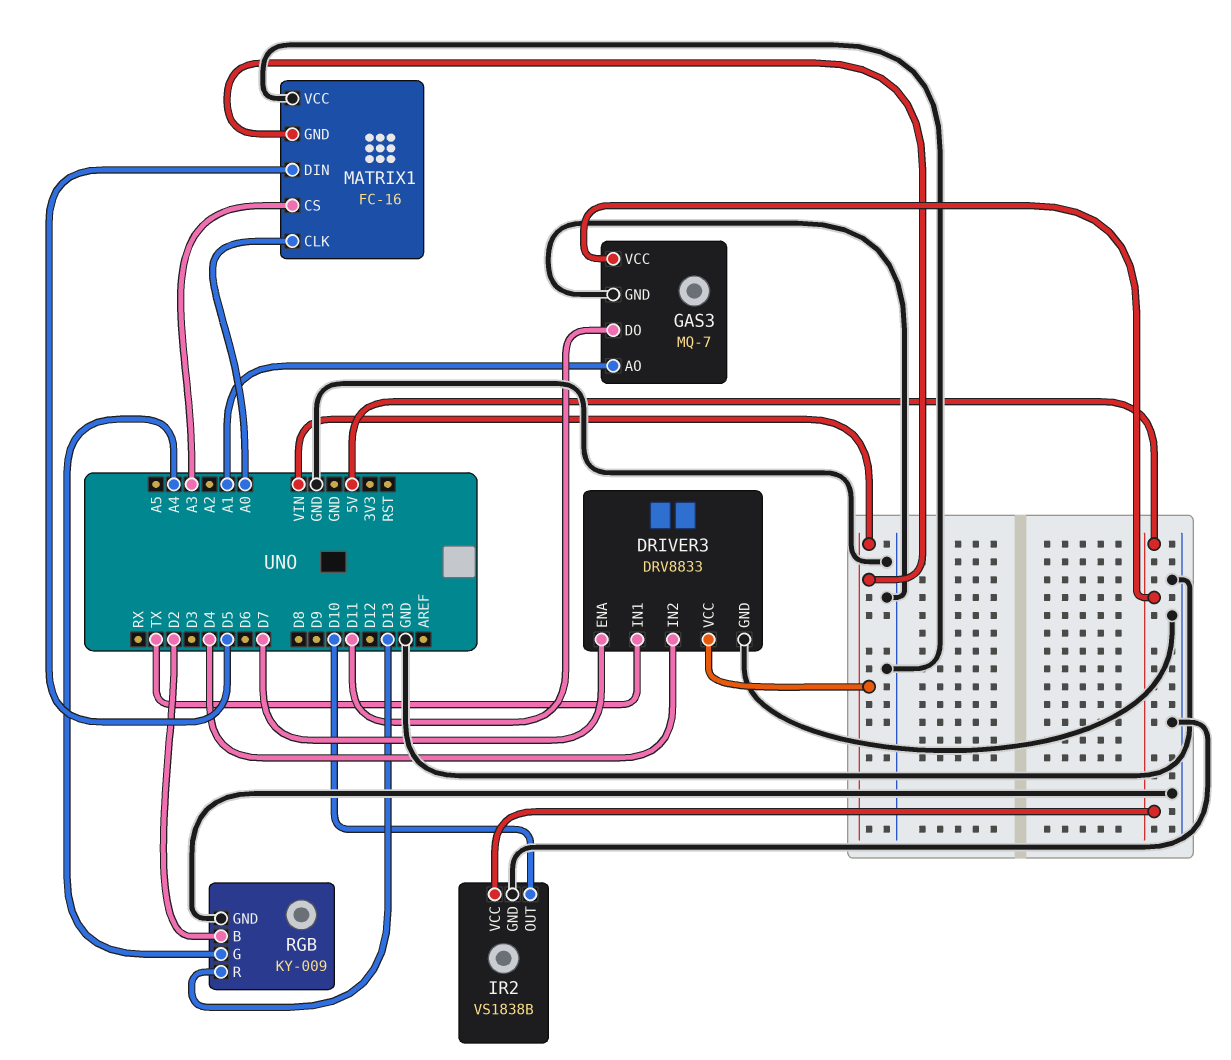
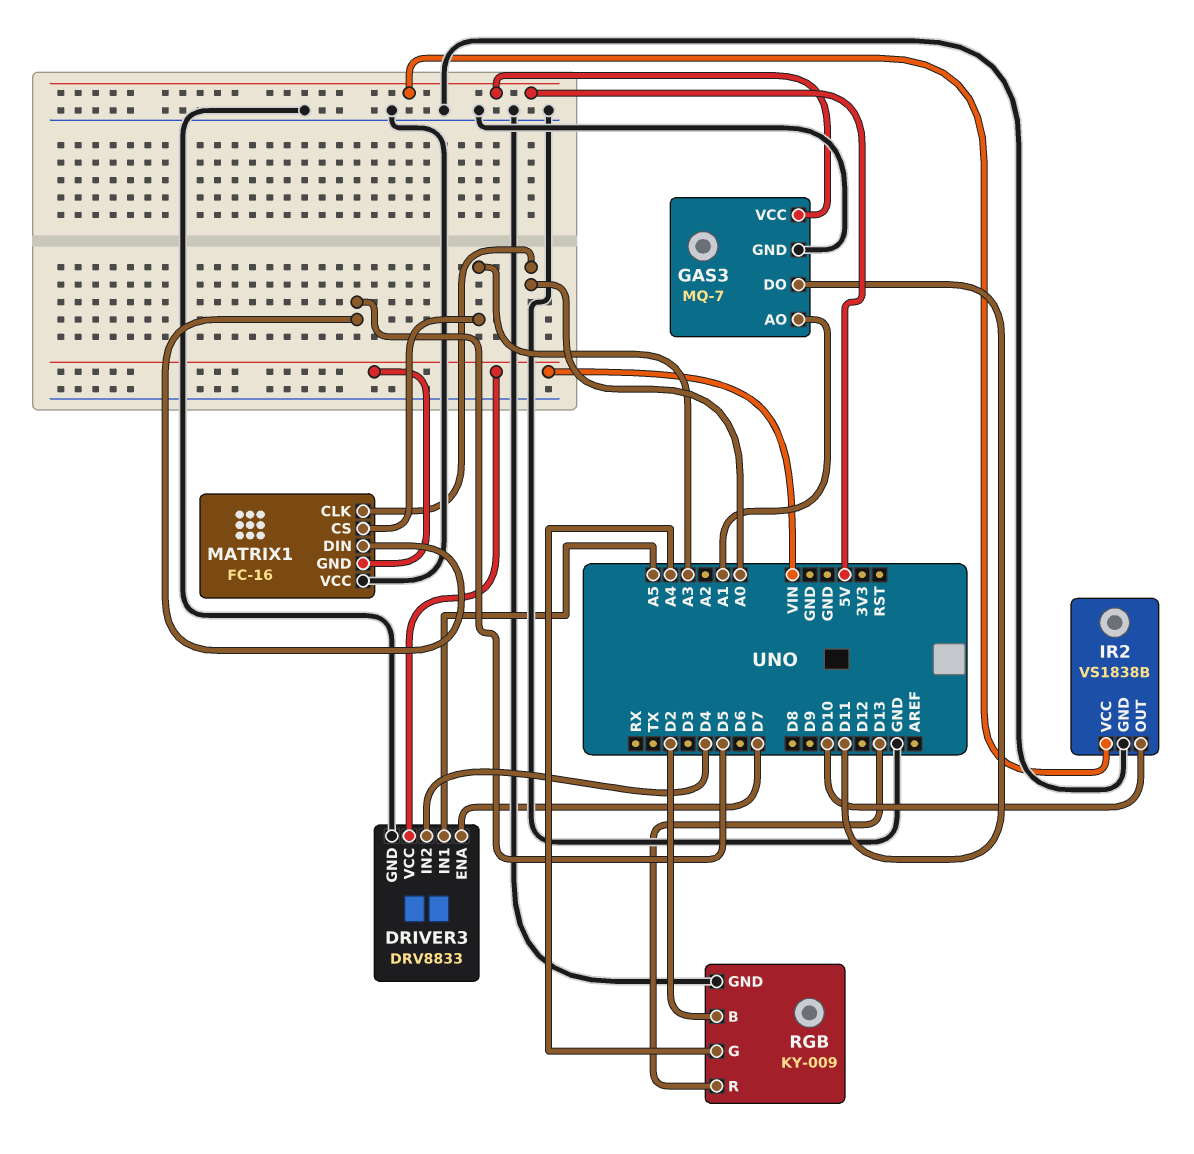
DRIVER3 pin IN1: TX -> A5

